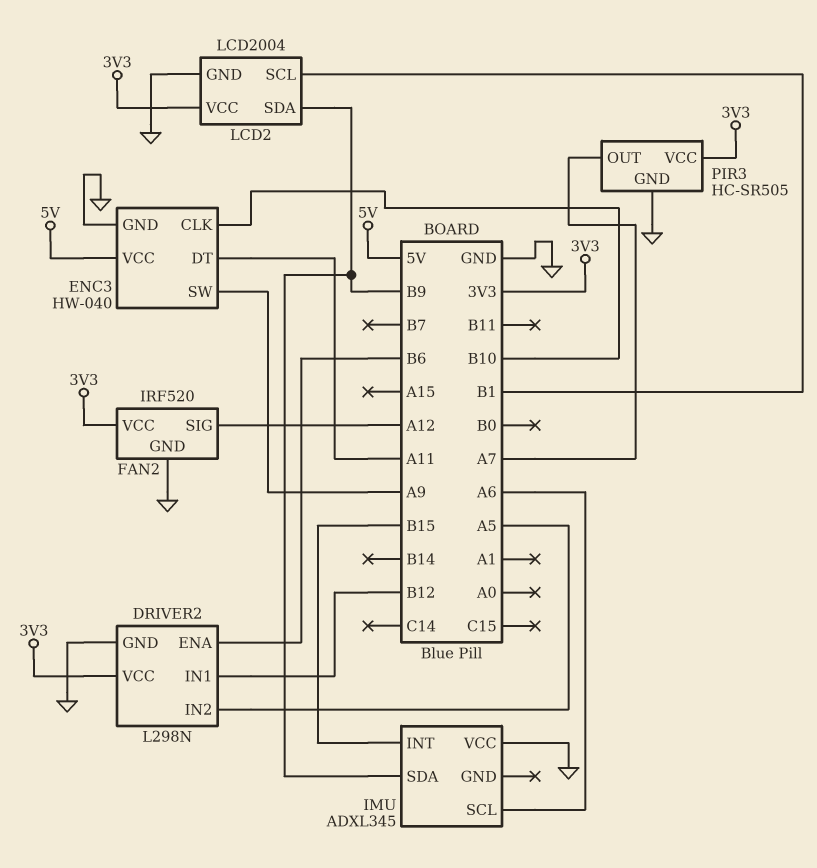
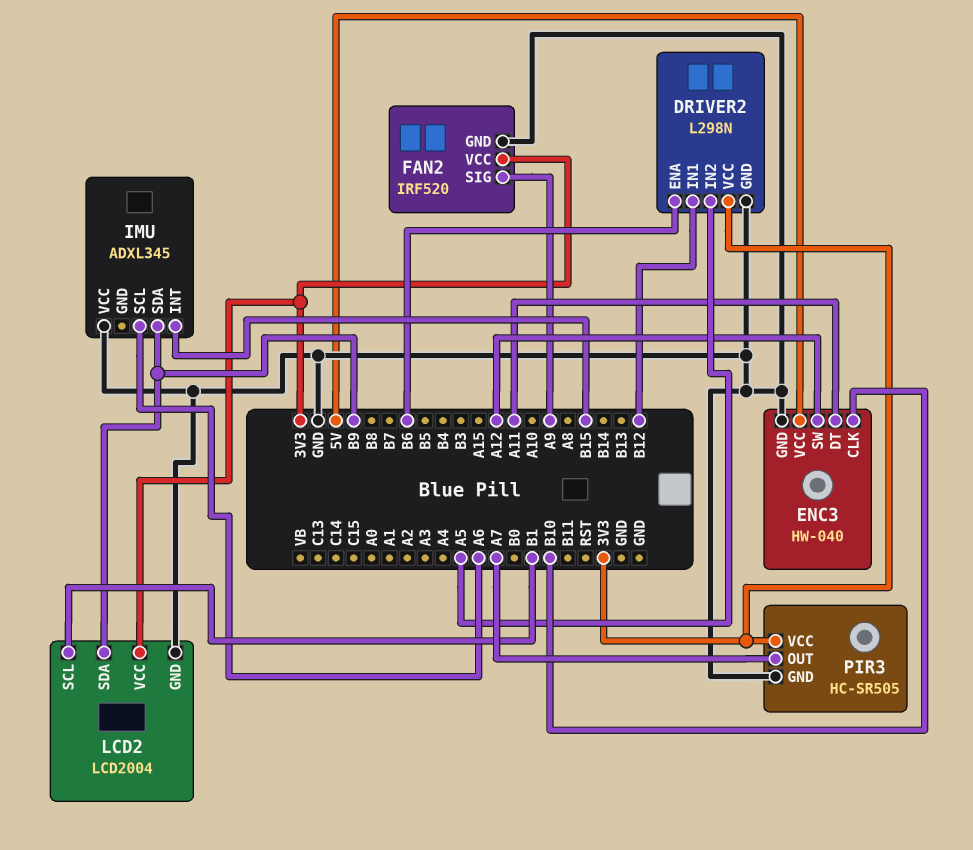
ENC3 pin SW: A9 -> A12
FAN2 pin SIG: A12 -> A9

